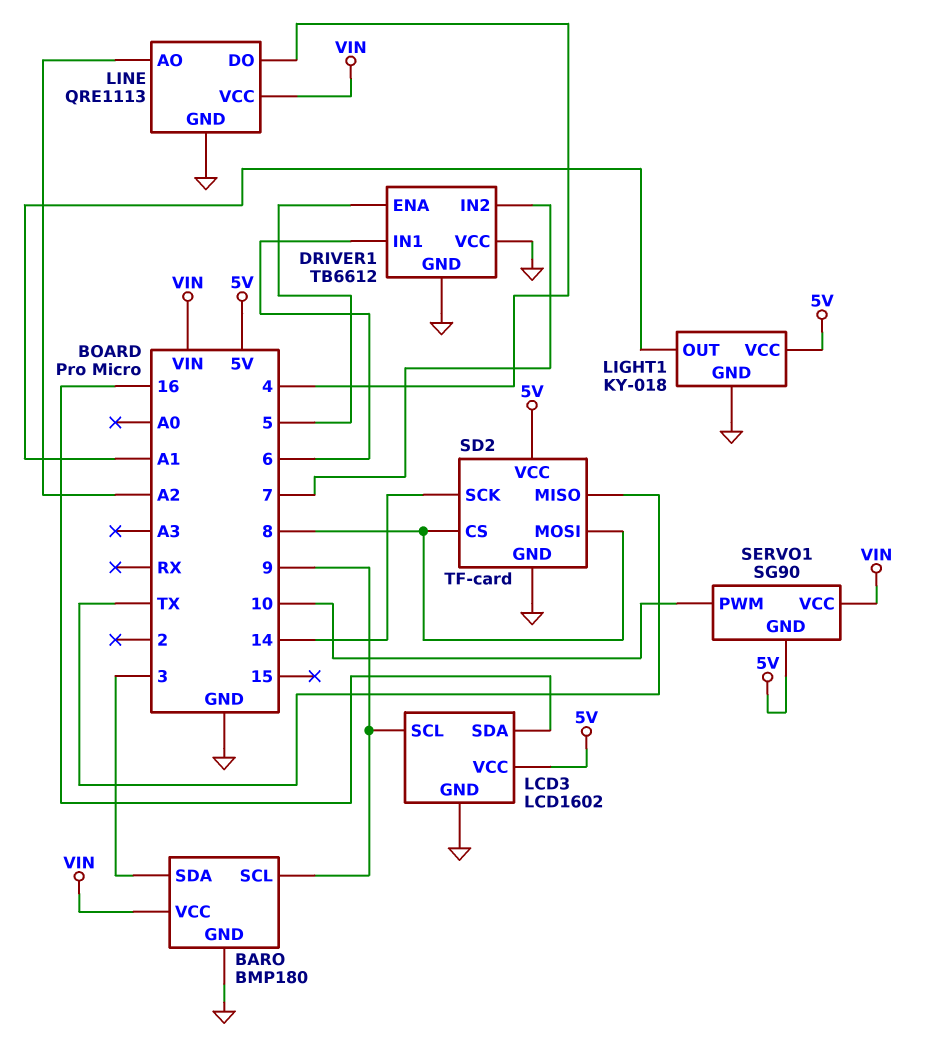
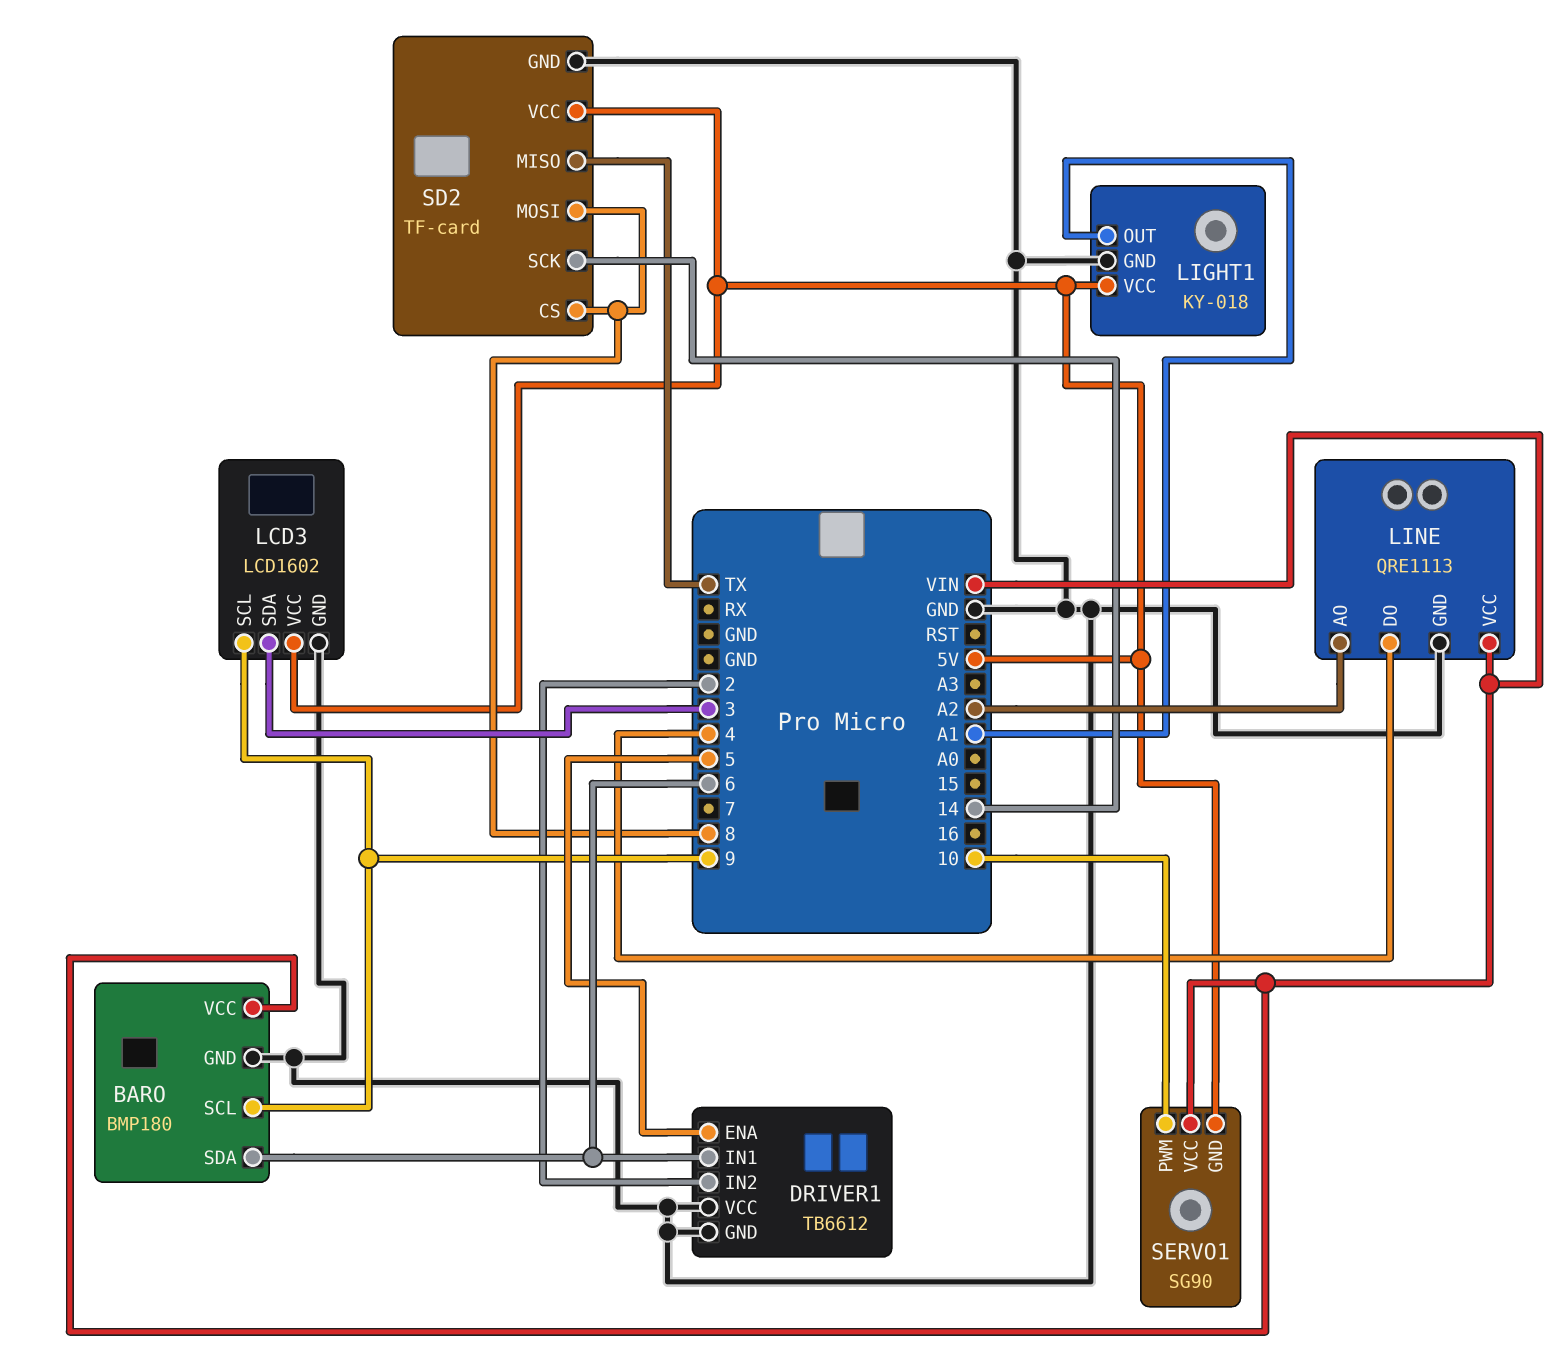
BARO pin SDA: 3 -> 6
DRIVER1 pin IN2: 7 -> 2
LCD3 pin SDA: 16 -> 3

